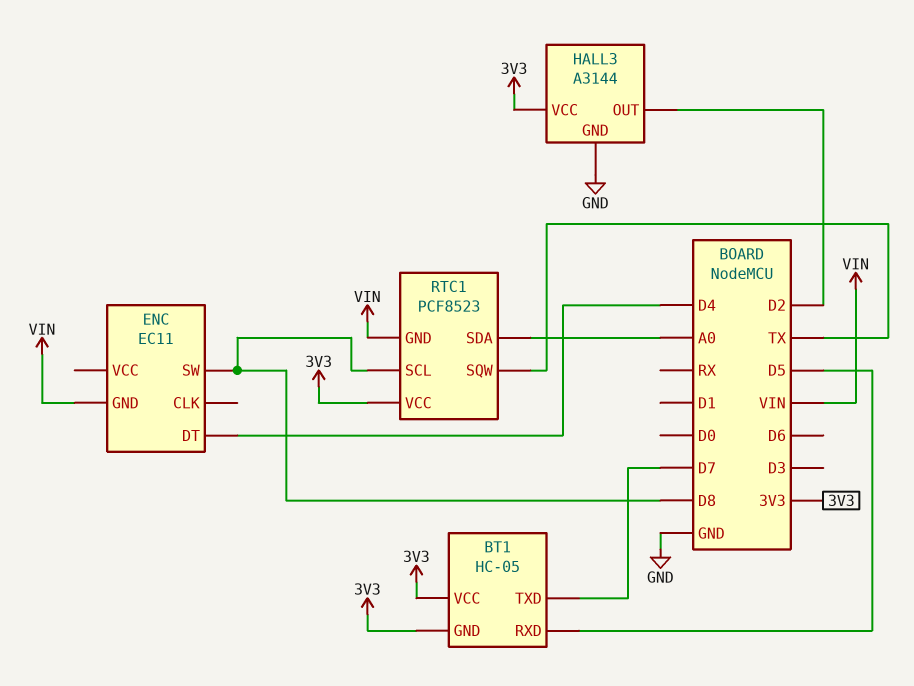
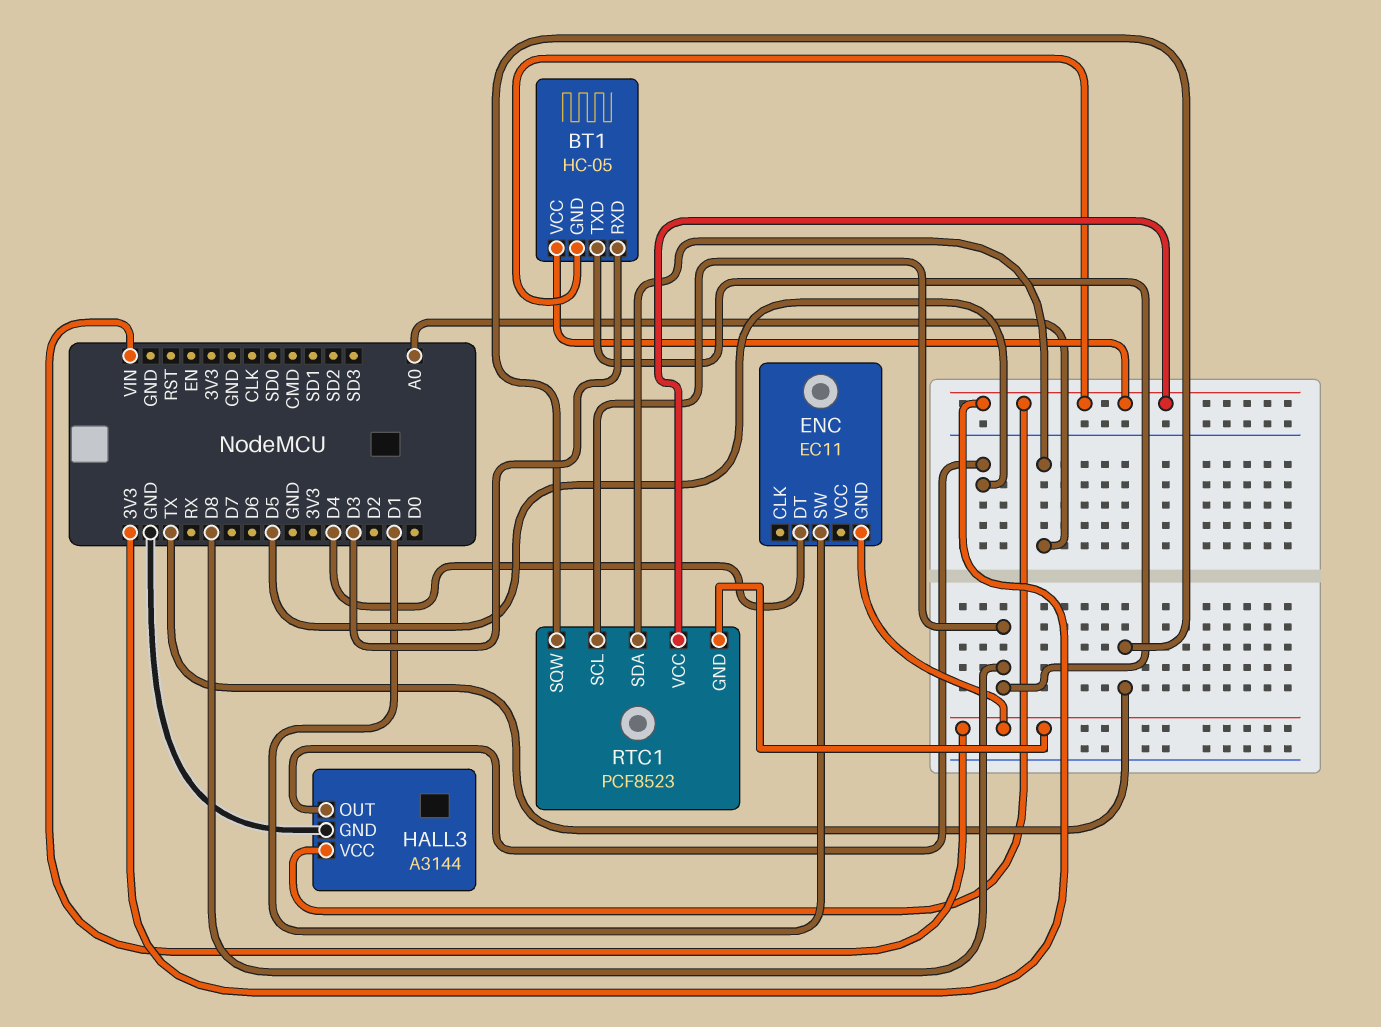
BT1 pin RXD: D5 -> D3
BT1 pin TXD: D7 -> D8
ENC pin SW: D8 -> D1
HALL3 pin OUT: D2 -> D5

